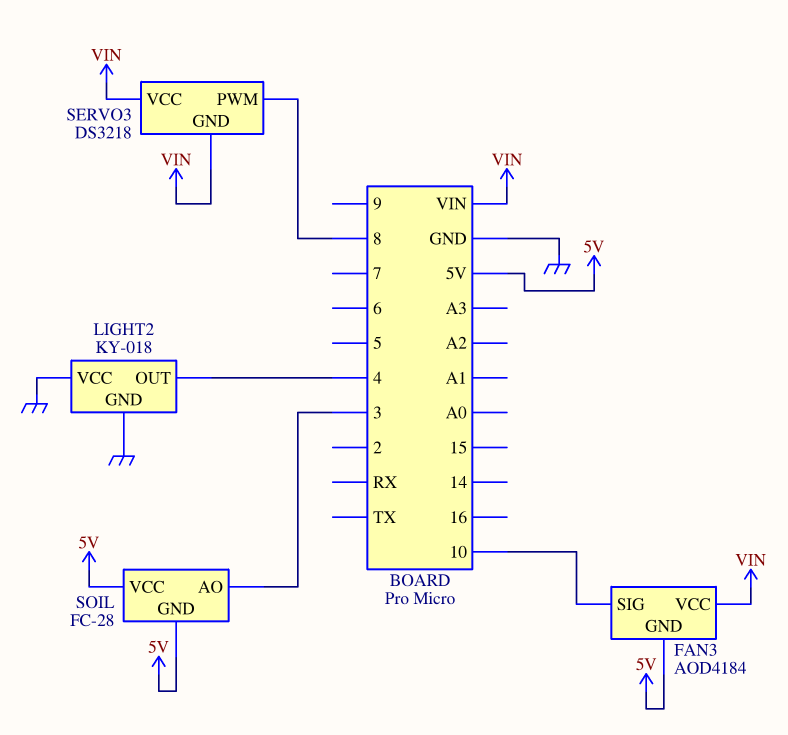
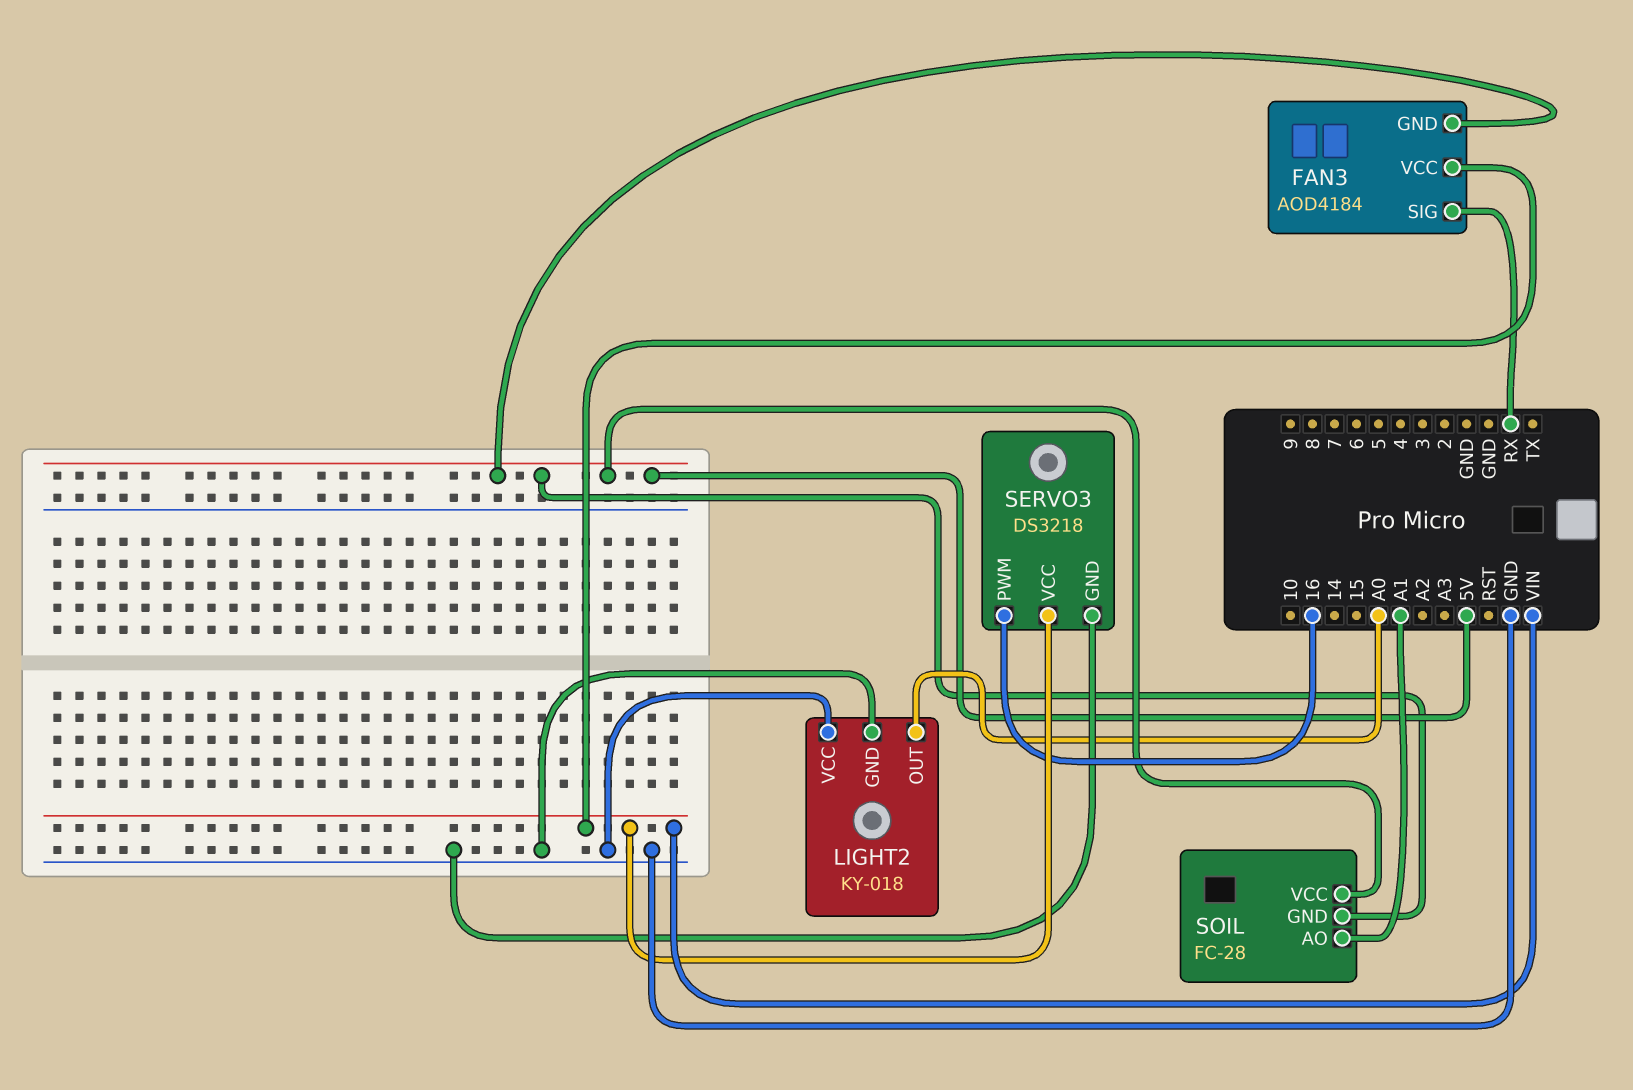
FAN3 pin SIG: 10 -> RX
LIGHT2 pin OUT: 4 -> A0
SERVO3 pin GND: VIN -> GND
SERVO3 pin PWM: 8 -> 16
SOIL pin AO: 3 -> A1

